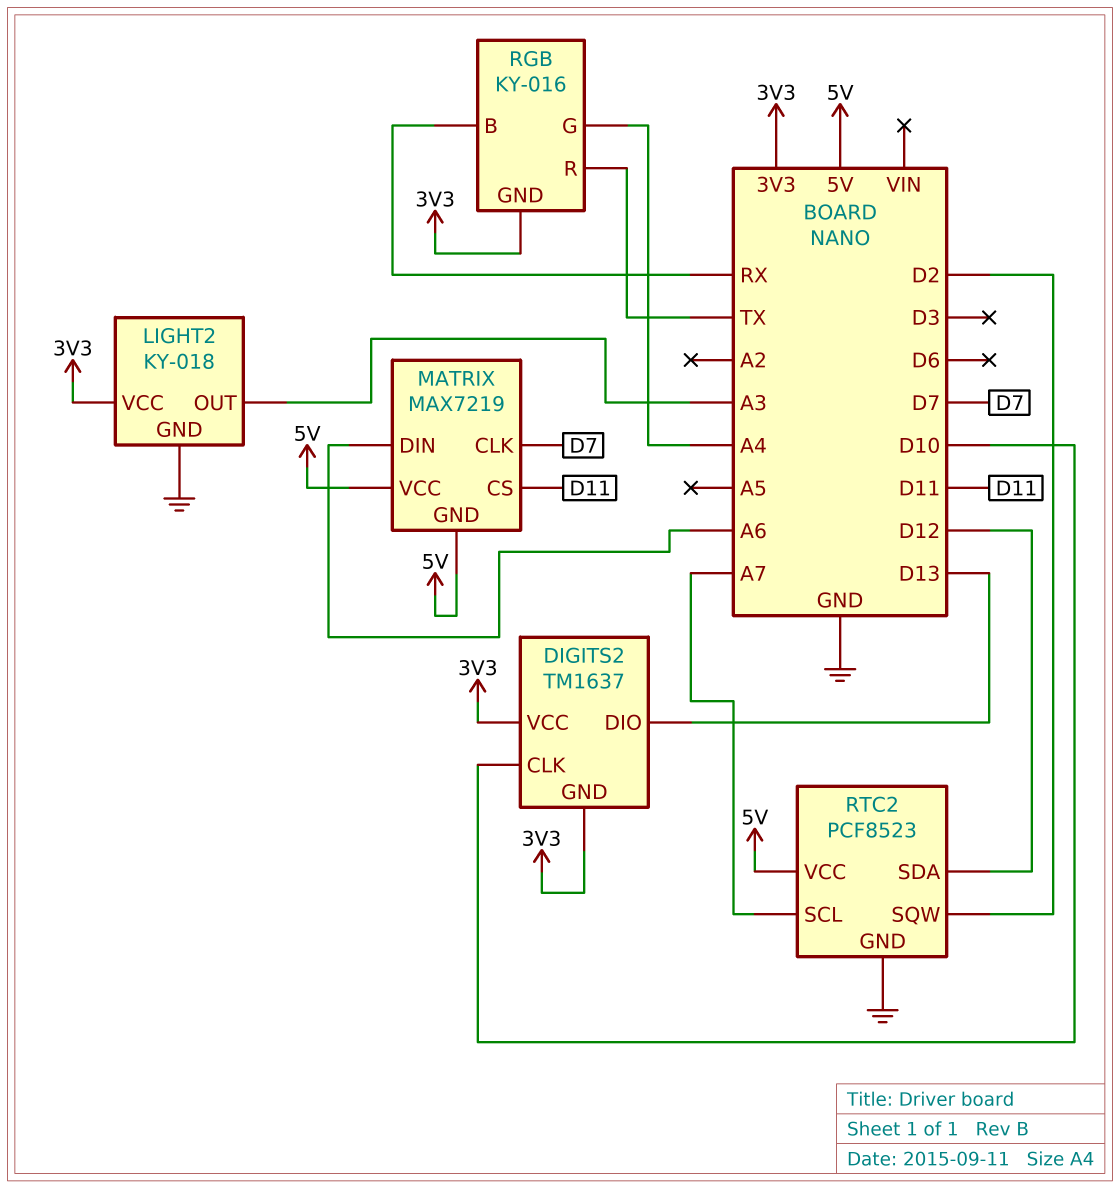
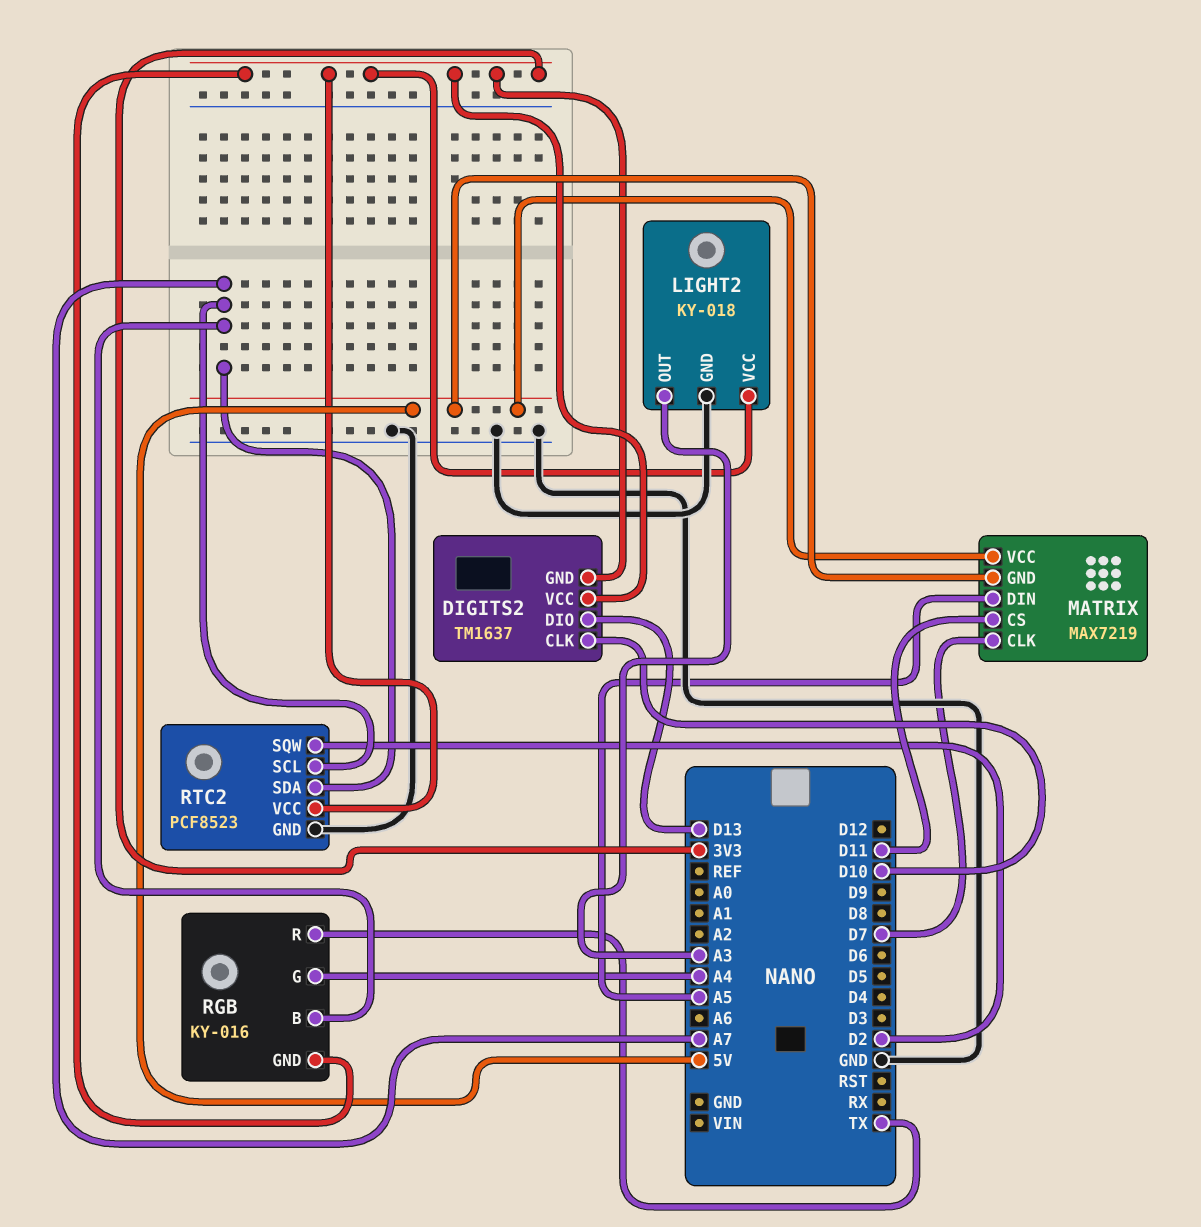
MATRIX pin DIN: A6 -> A5
RGB pin B: RX -> A7
RTC2 pin SDA: D12 -> A7
RTC2 pin VCC: 5V -> 3V3

